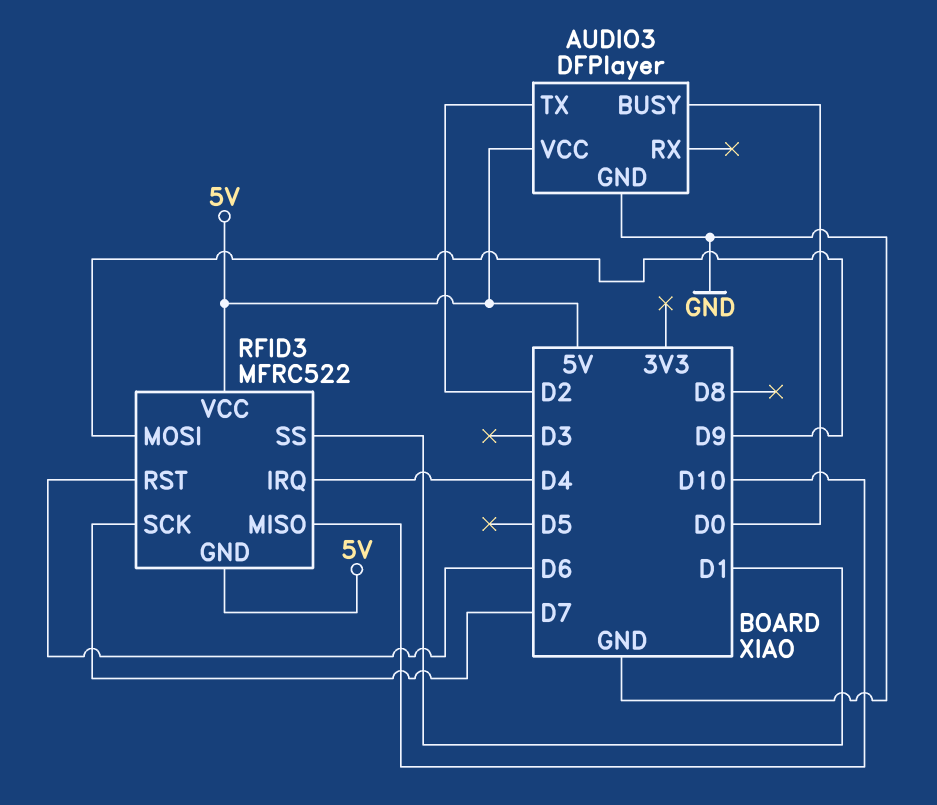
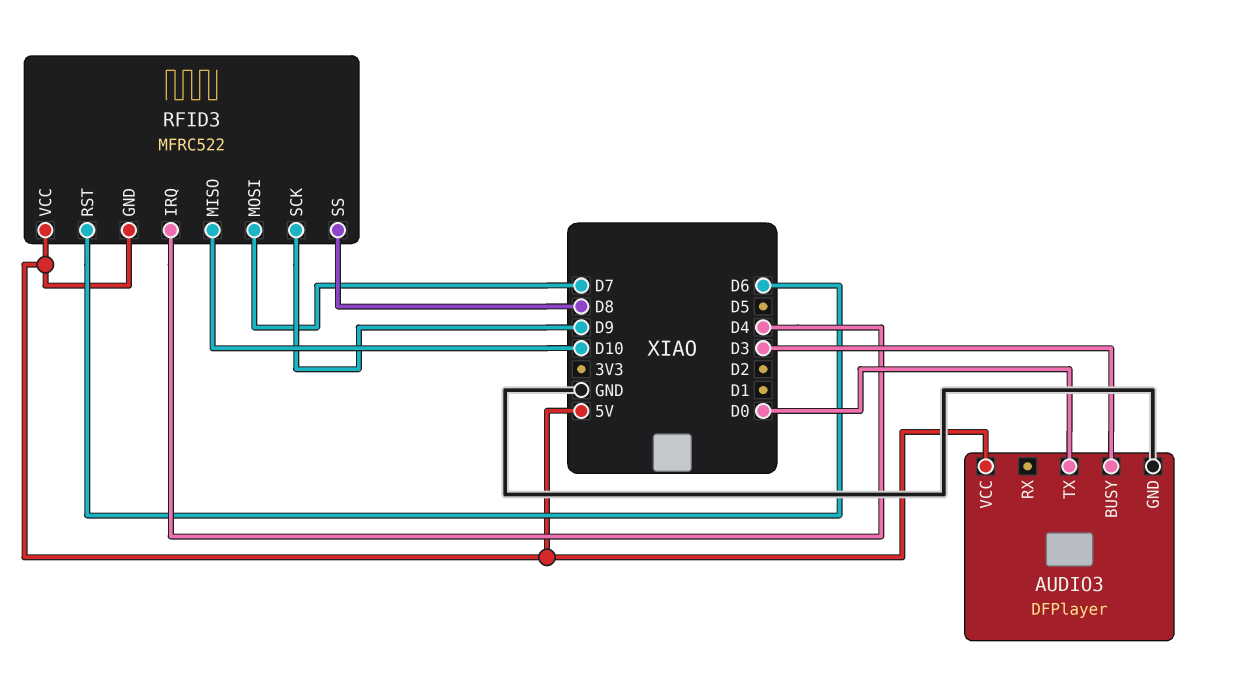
AUDIO3 pin BUSY: D0 -> D3
AUDIO3 pin TX: D2 -> D0
RFID3 pin MOSI: D9 -> D7
RFID3 pin SCK: D7 -> D9
RFID3 pin SS: D1 -> D8

